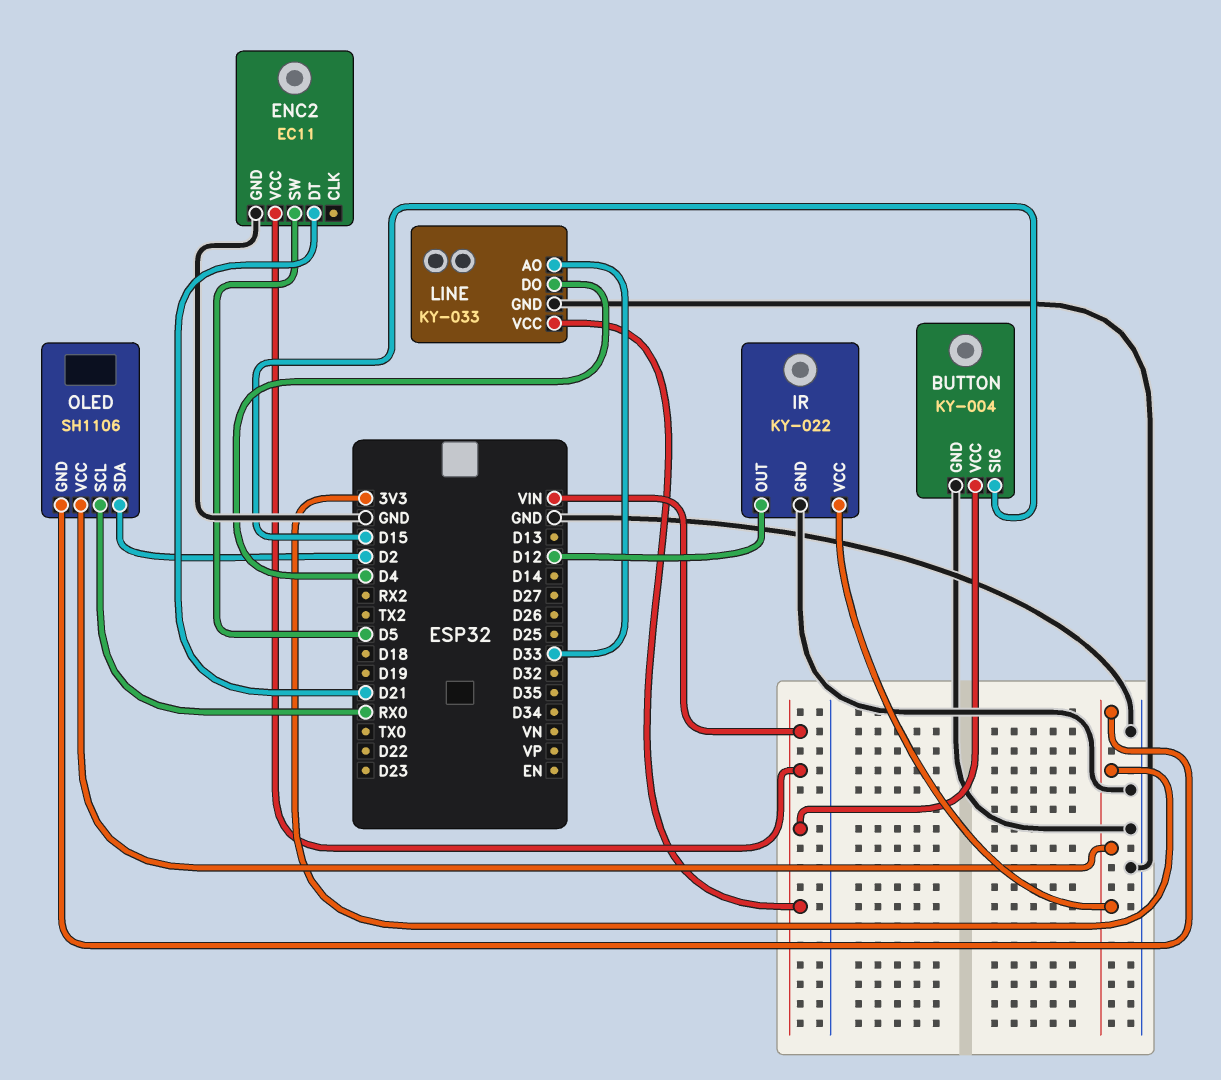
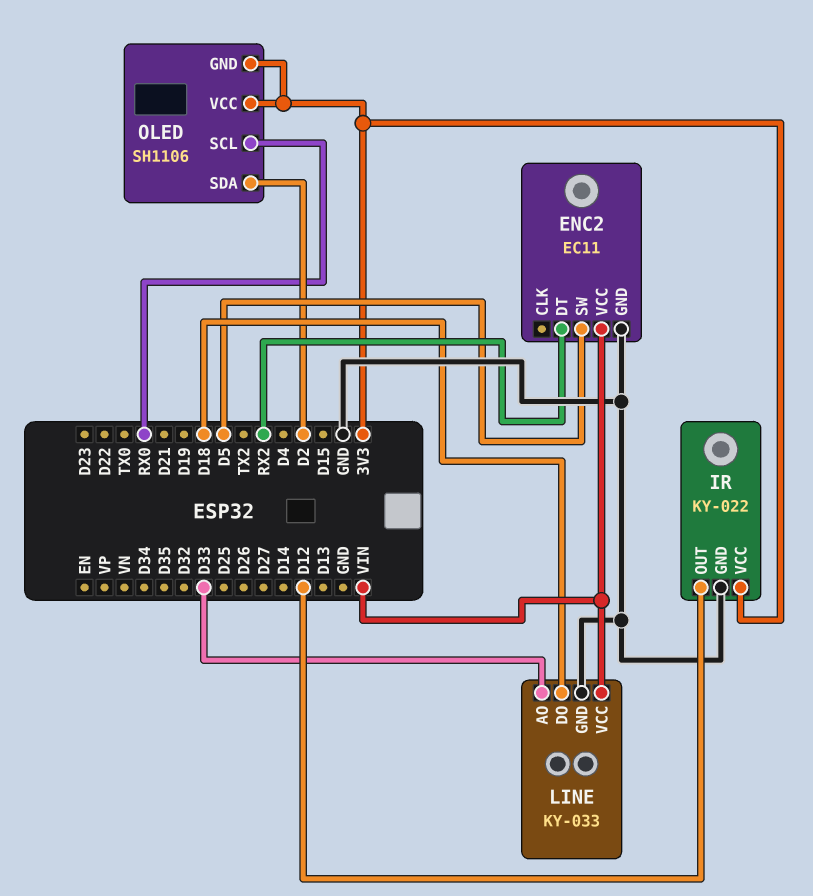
BUTTON: KY-004 -> none
BUTTON pin GND: GND -> none
BUTTON pin SIG: D15 -> none
BUTTON pin VCC: VIN -> none
ENC2 pin DT: D21 -> RX2
LINE pin DO: D4 -> D18

